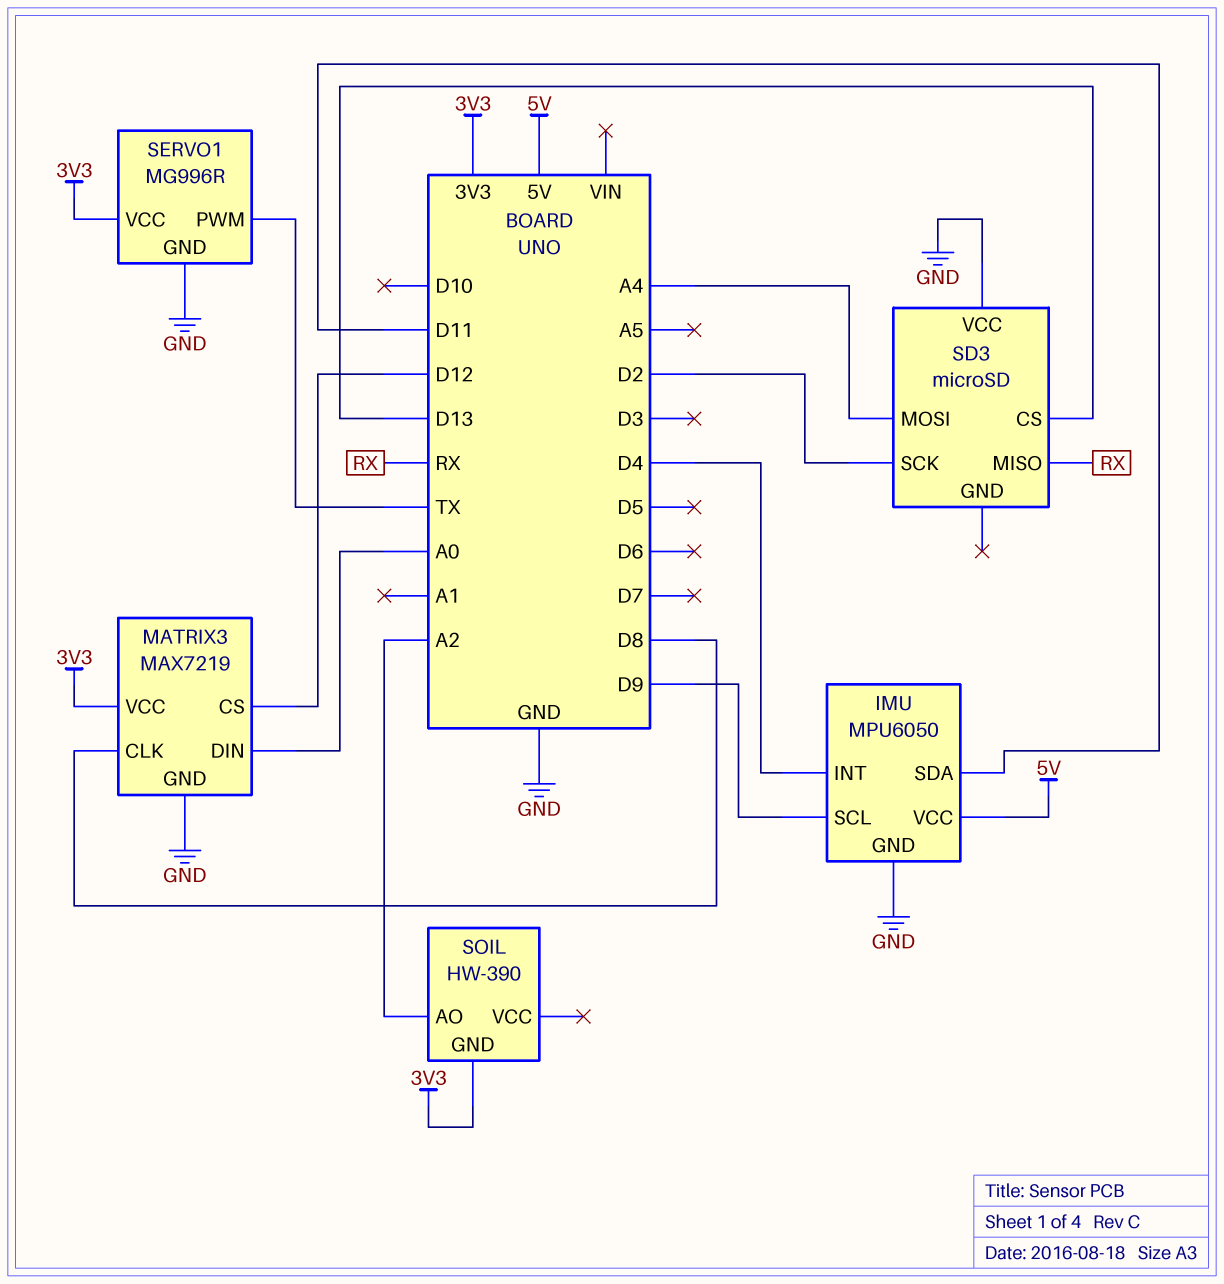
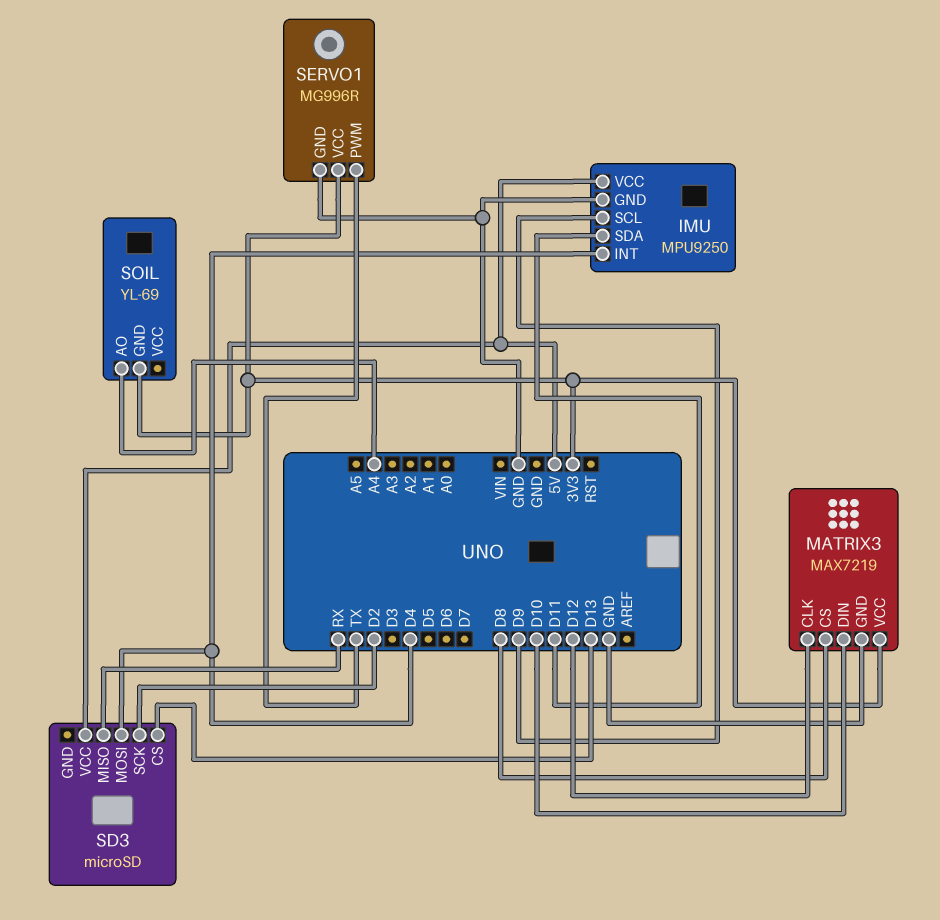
IMU: MPU6050 -> MPU9250
MATRIX3 pin CLK: D8 -> D12
MATRIX3 pin CS: D12 -> D8
MATRIX3 pin DIN: A0 -> D10
SD3 pin MOSI: A4 -> D4
SD3 pin VCC: GND -> 5V
SOIL: HW-390 -> YL-69
SOIL pin AO: A2 -> A4

